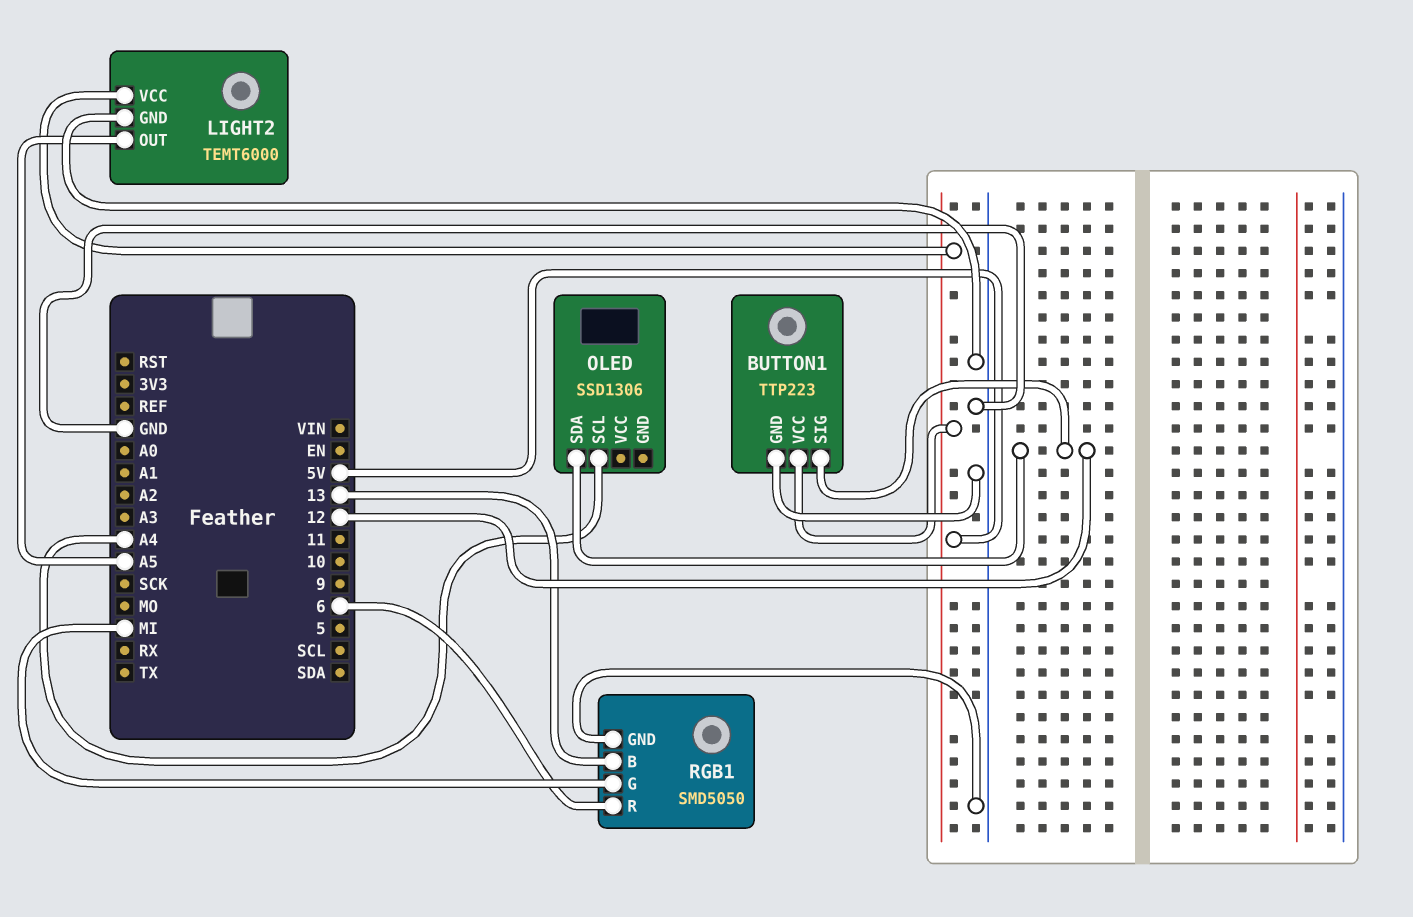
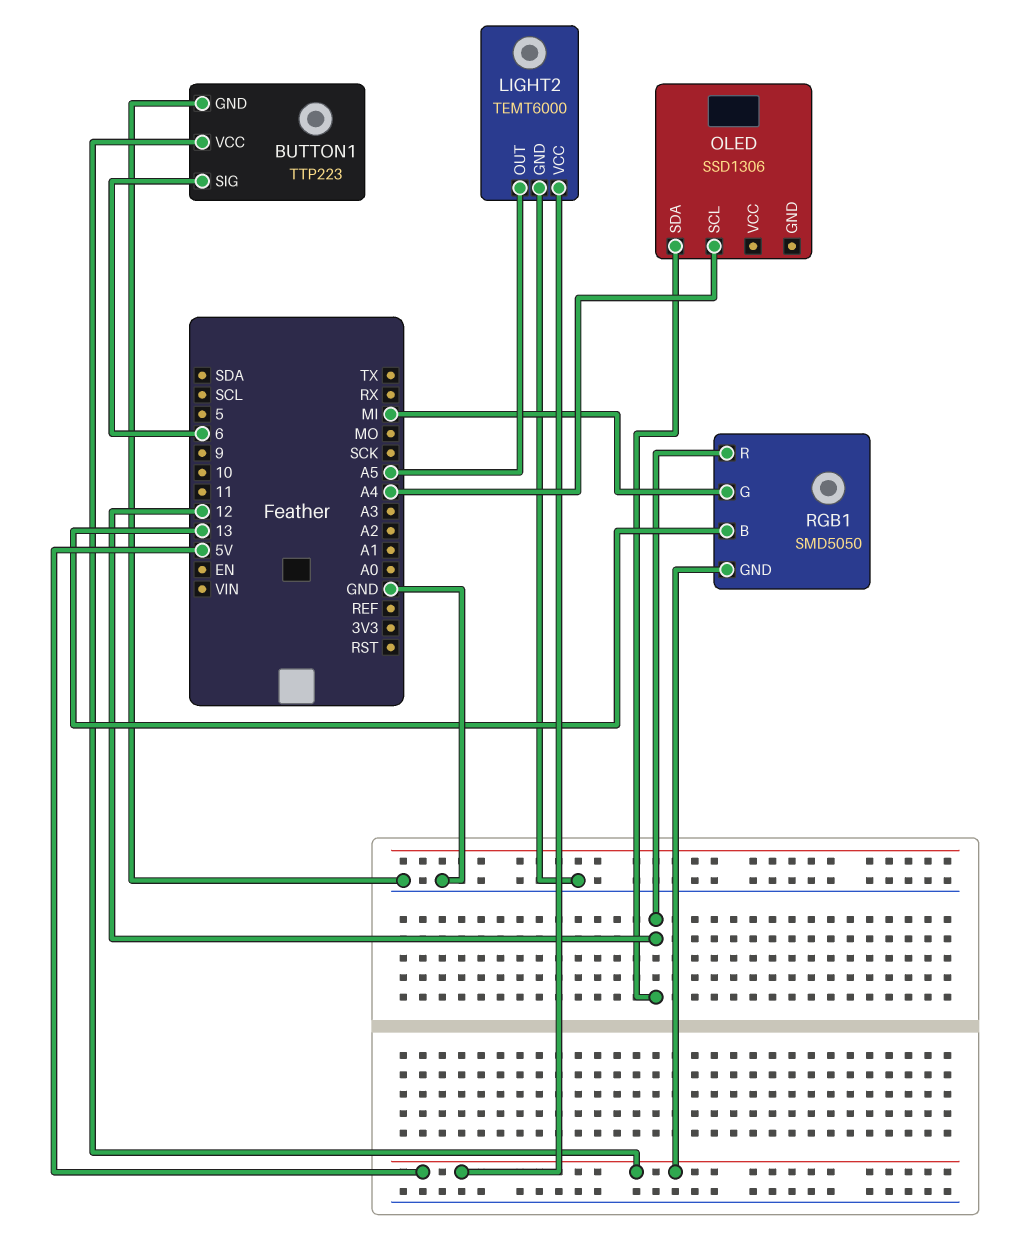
BUTTON1 pin SIG: 12 -> 6
RGB1 pin GND: GND -> 5V
RGB1 pin R: 6 -> 12

